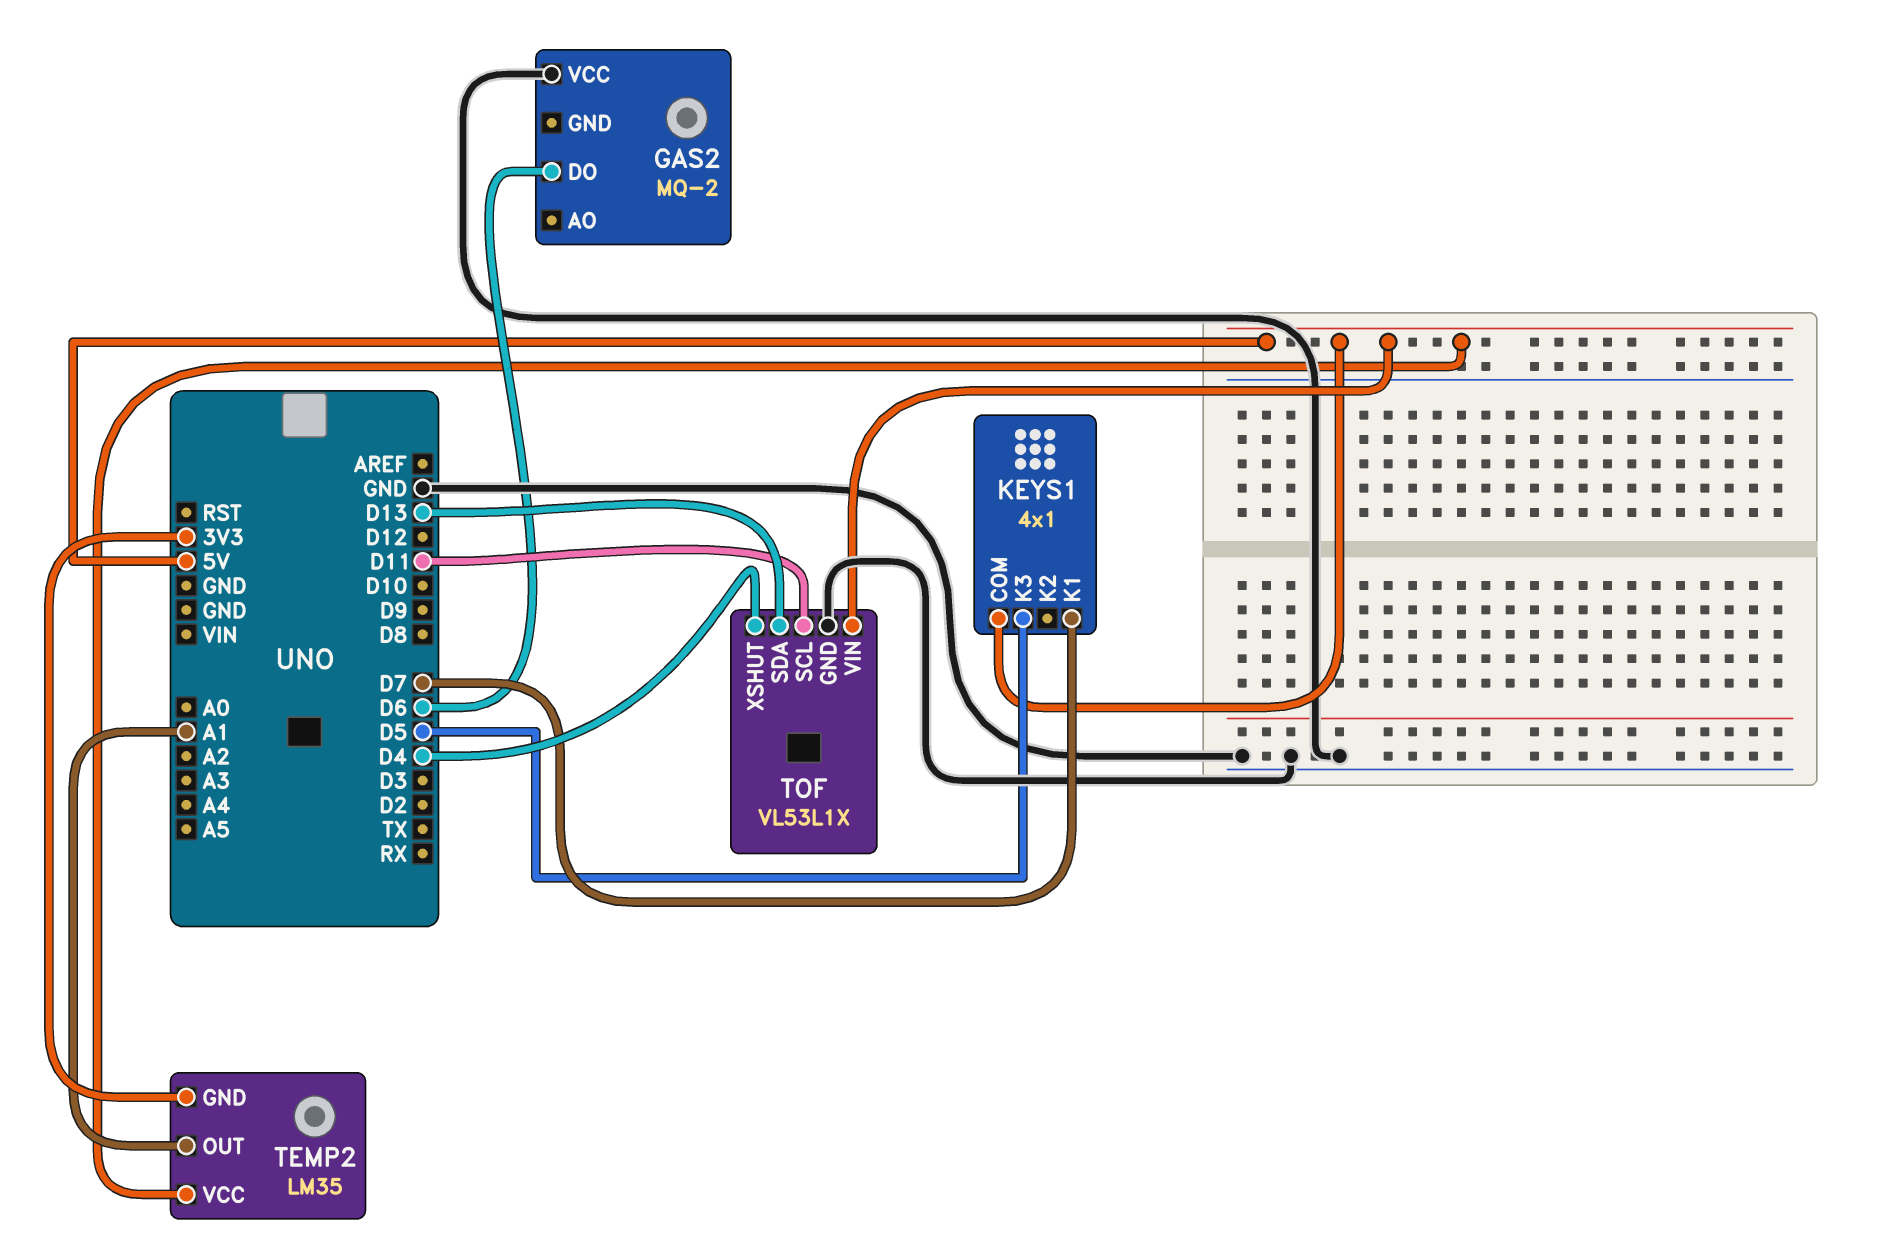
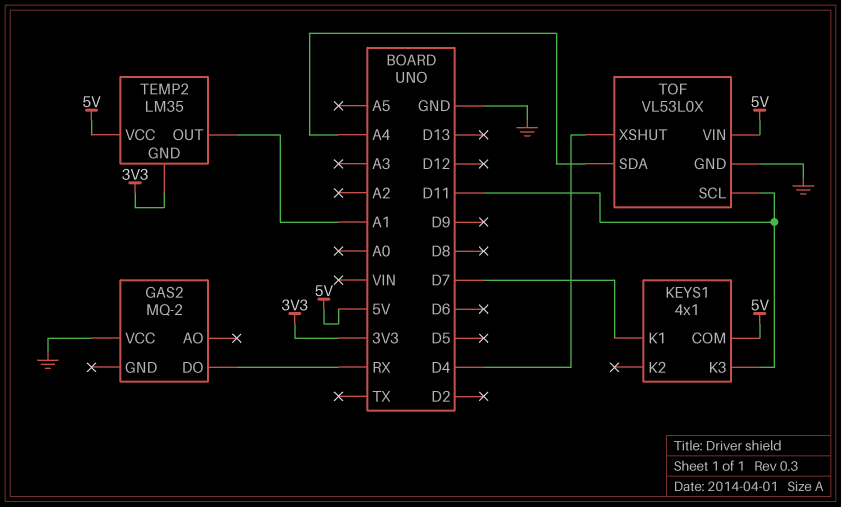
GAS2 pin DO: D6 -> RX
KEYS1 pin K3: D5 -> D11
TOF: VL53L1X -> VL53L0X
TOF pin SDA: D13 -> A4

